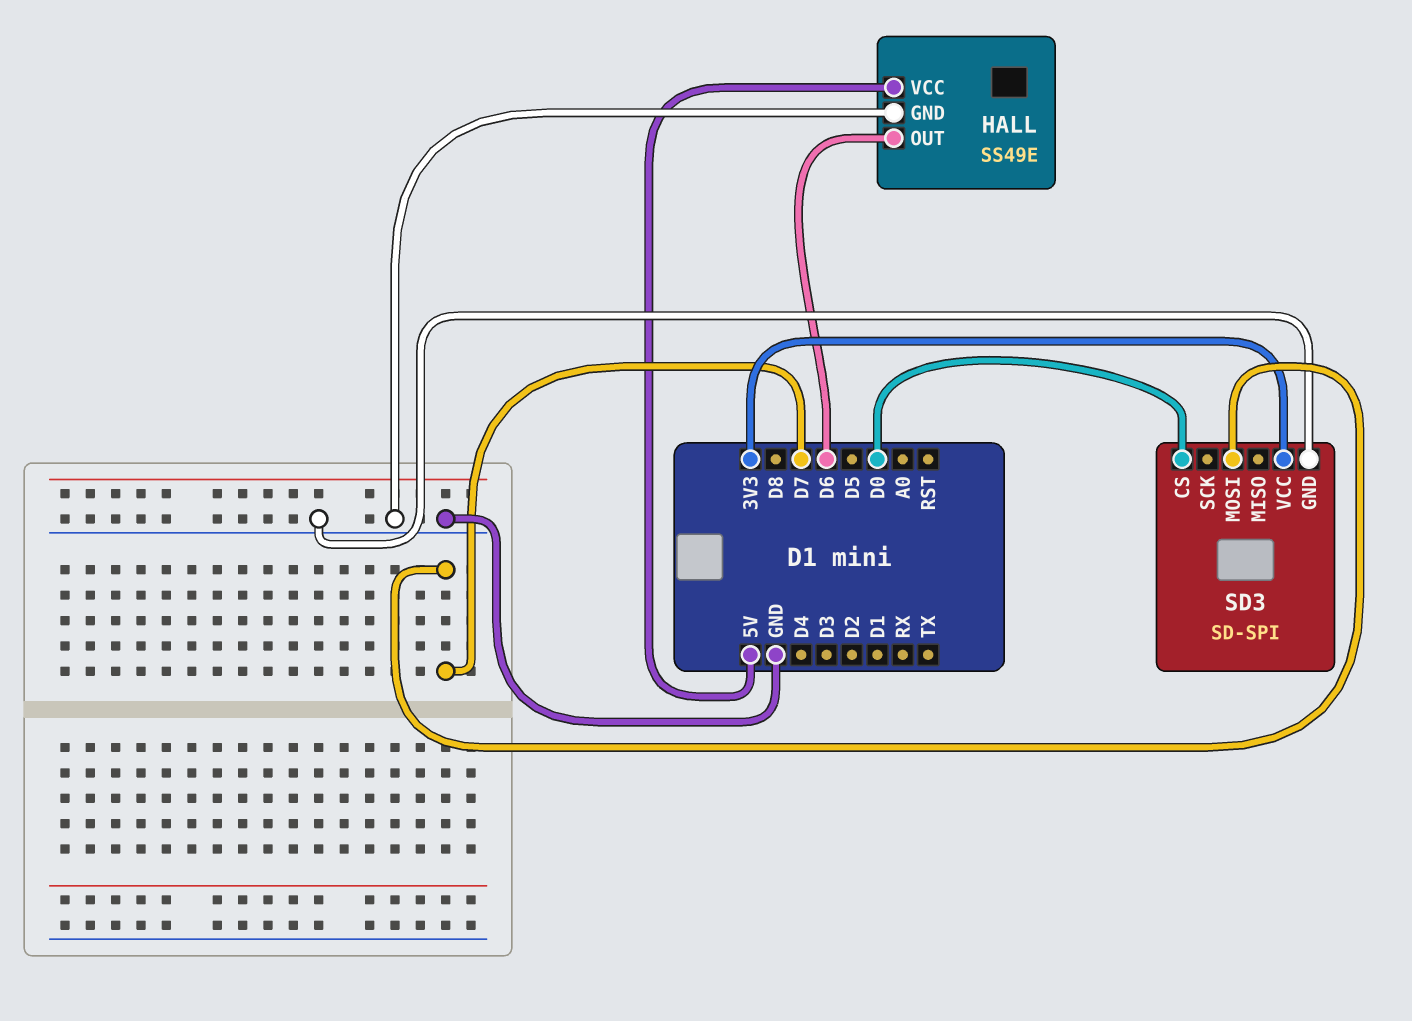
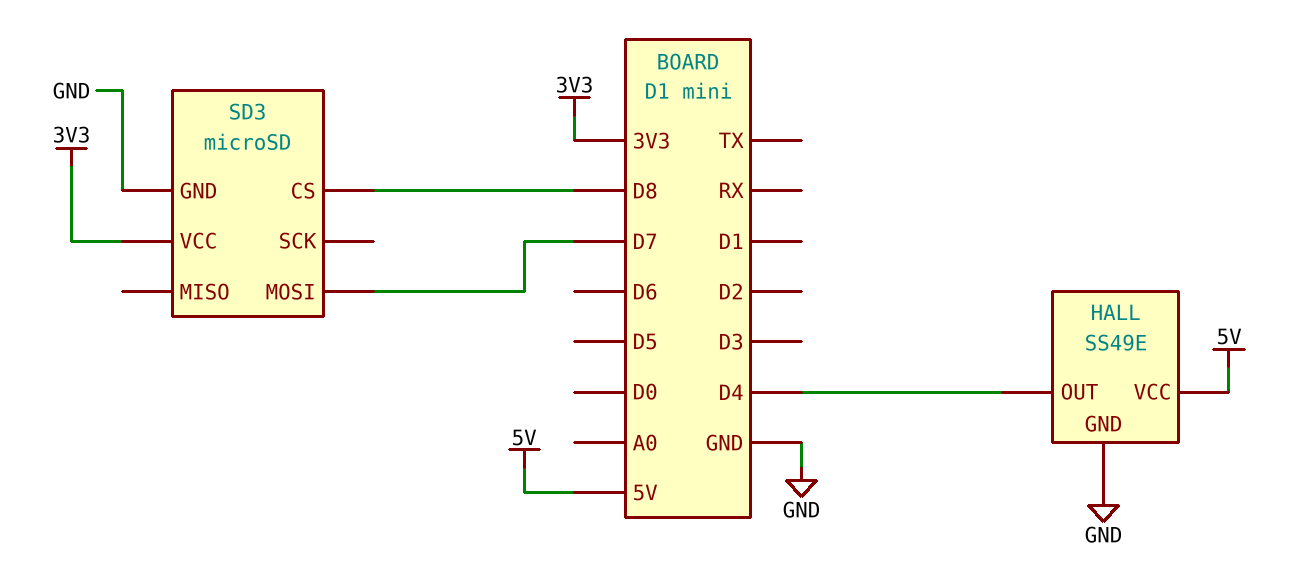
HALL pin OUT: D6 -> D4
SD3: SD-SPI -> microSD
SD3 pin CS: D0 -> D8

